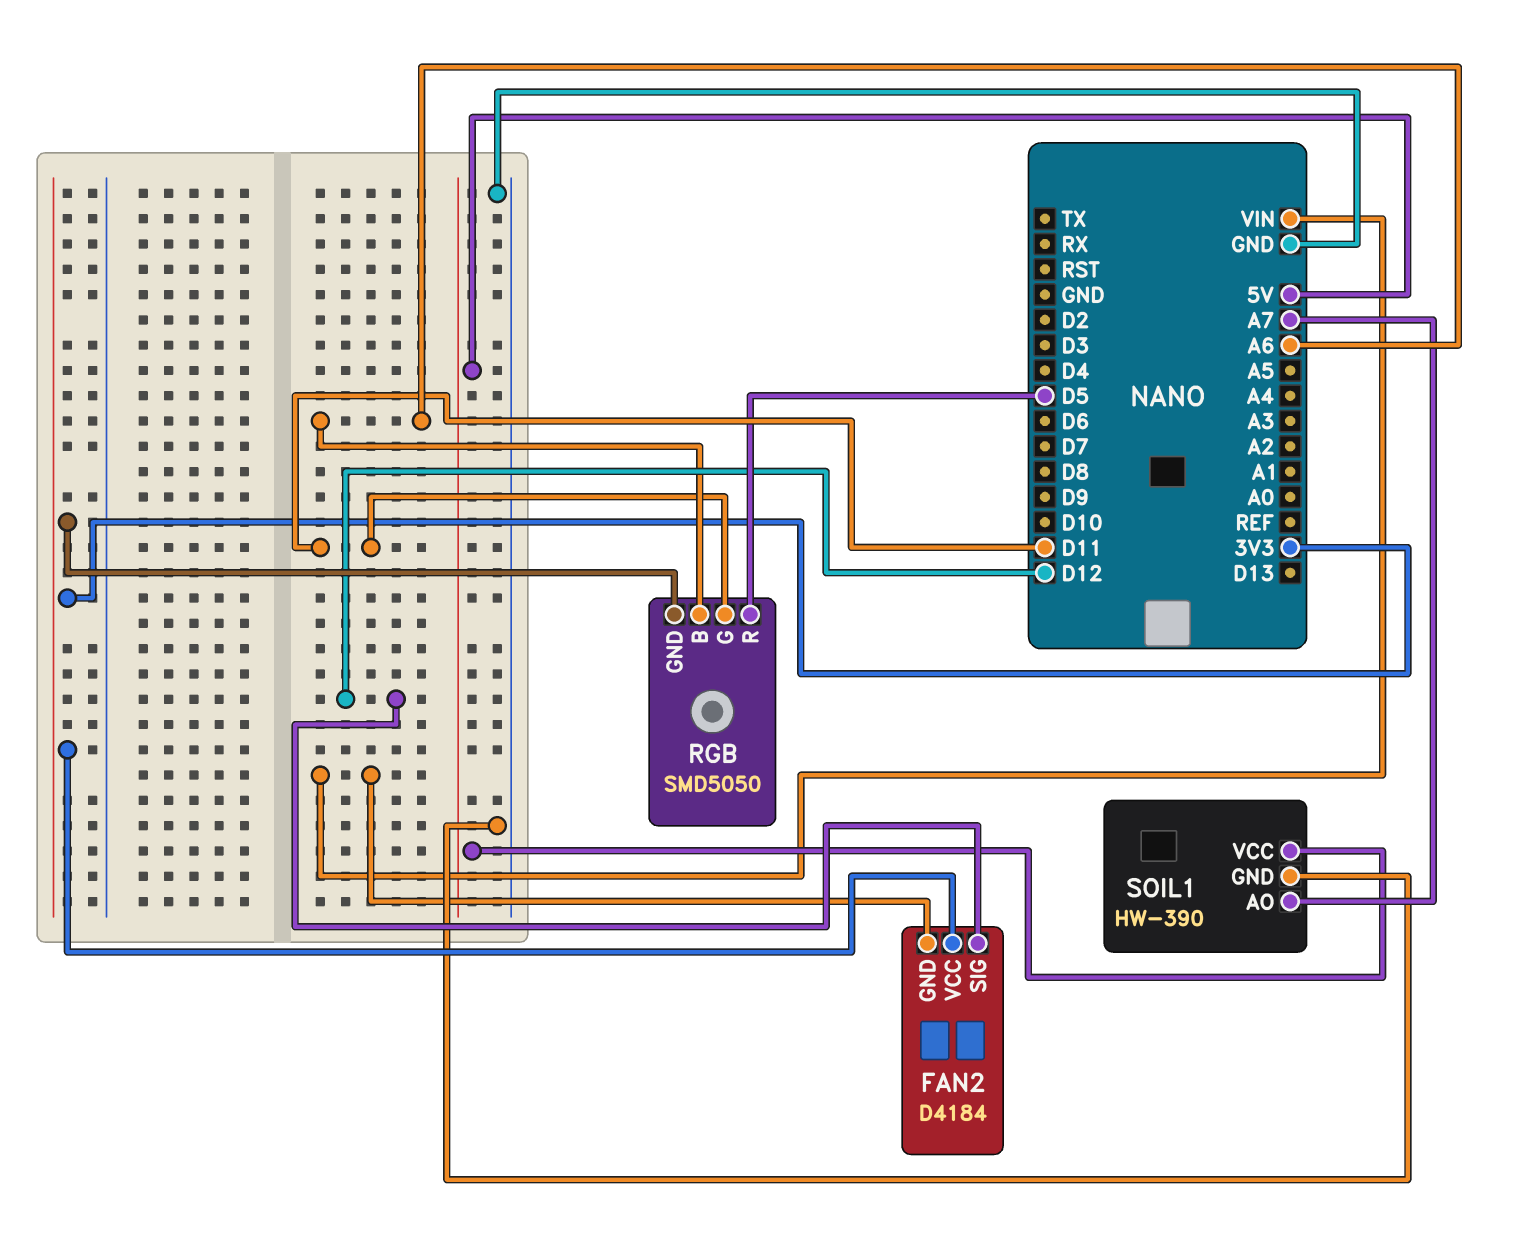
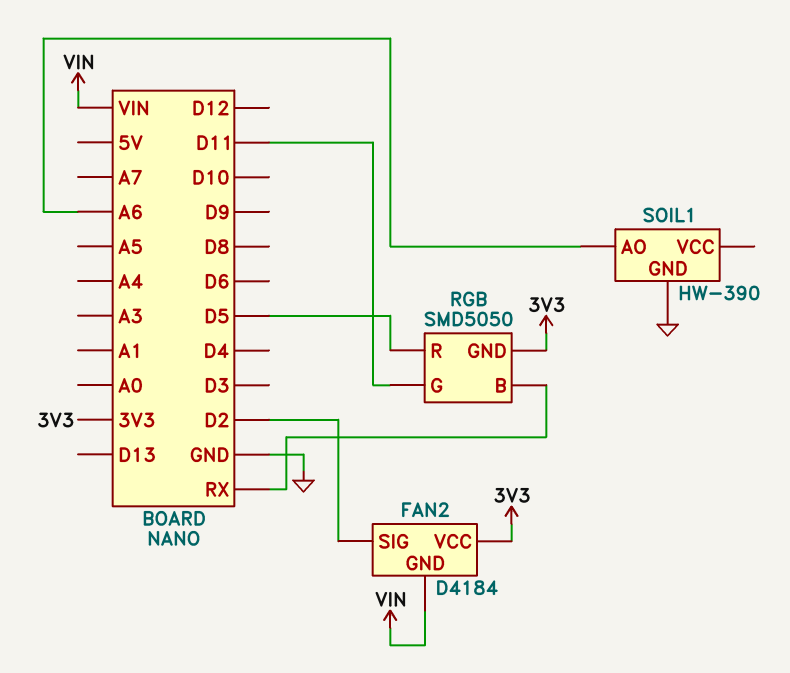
FAN2 pin SIG: D12 -> D2
RGB pin B: A6 -> RX
SOIL1 pin AO: A7 -> A6
SOIL1 pin VCC: 5V -> none

